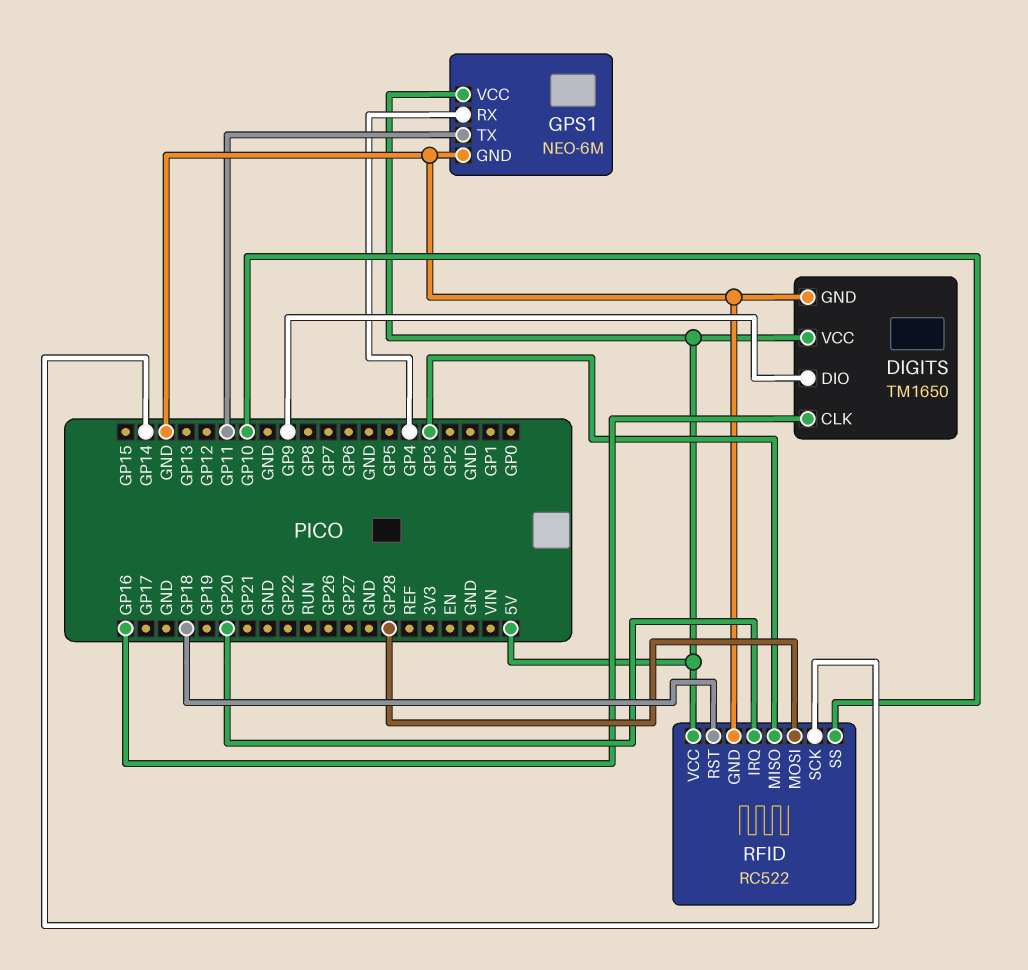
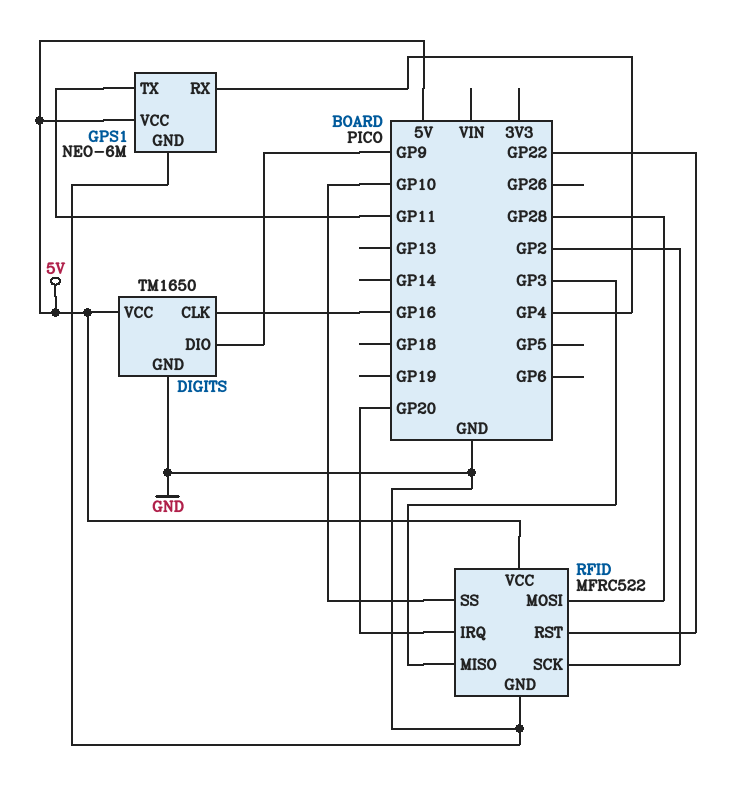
RFID: RC522 -> MFRC522
RFID pin RST: GP18 -> GP22
RFID pin SCK: GP14 -> GP2

